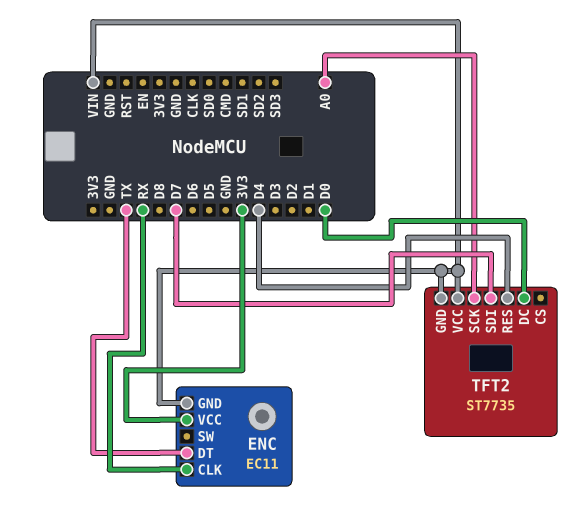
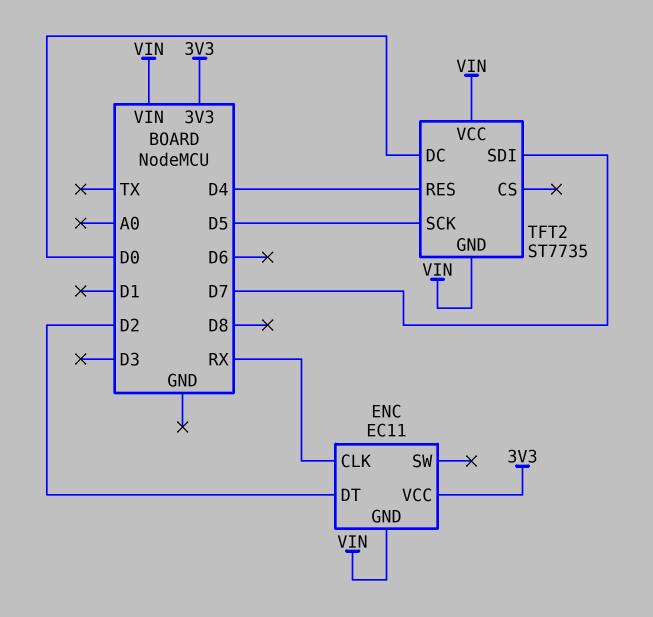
ENC pin DT: TX -> D2
TFT2 pin SCK: A0 -> D5

